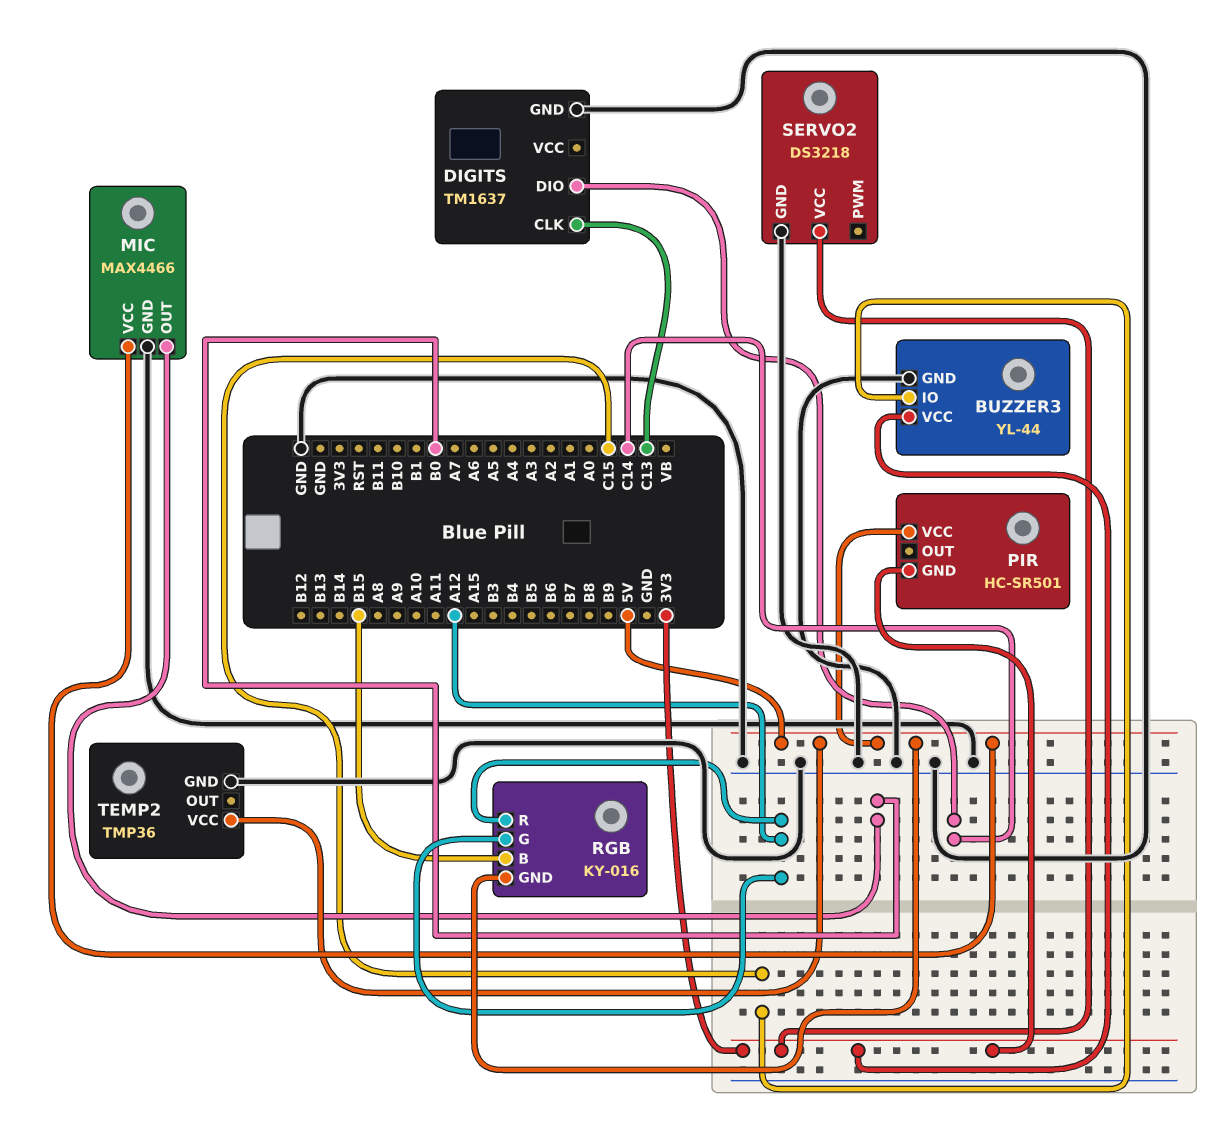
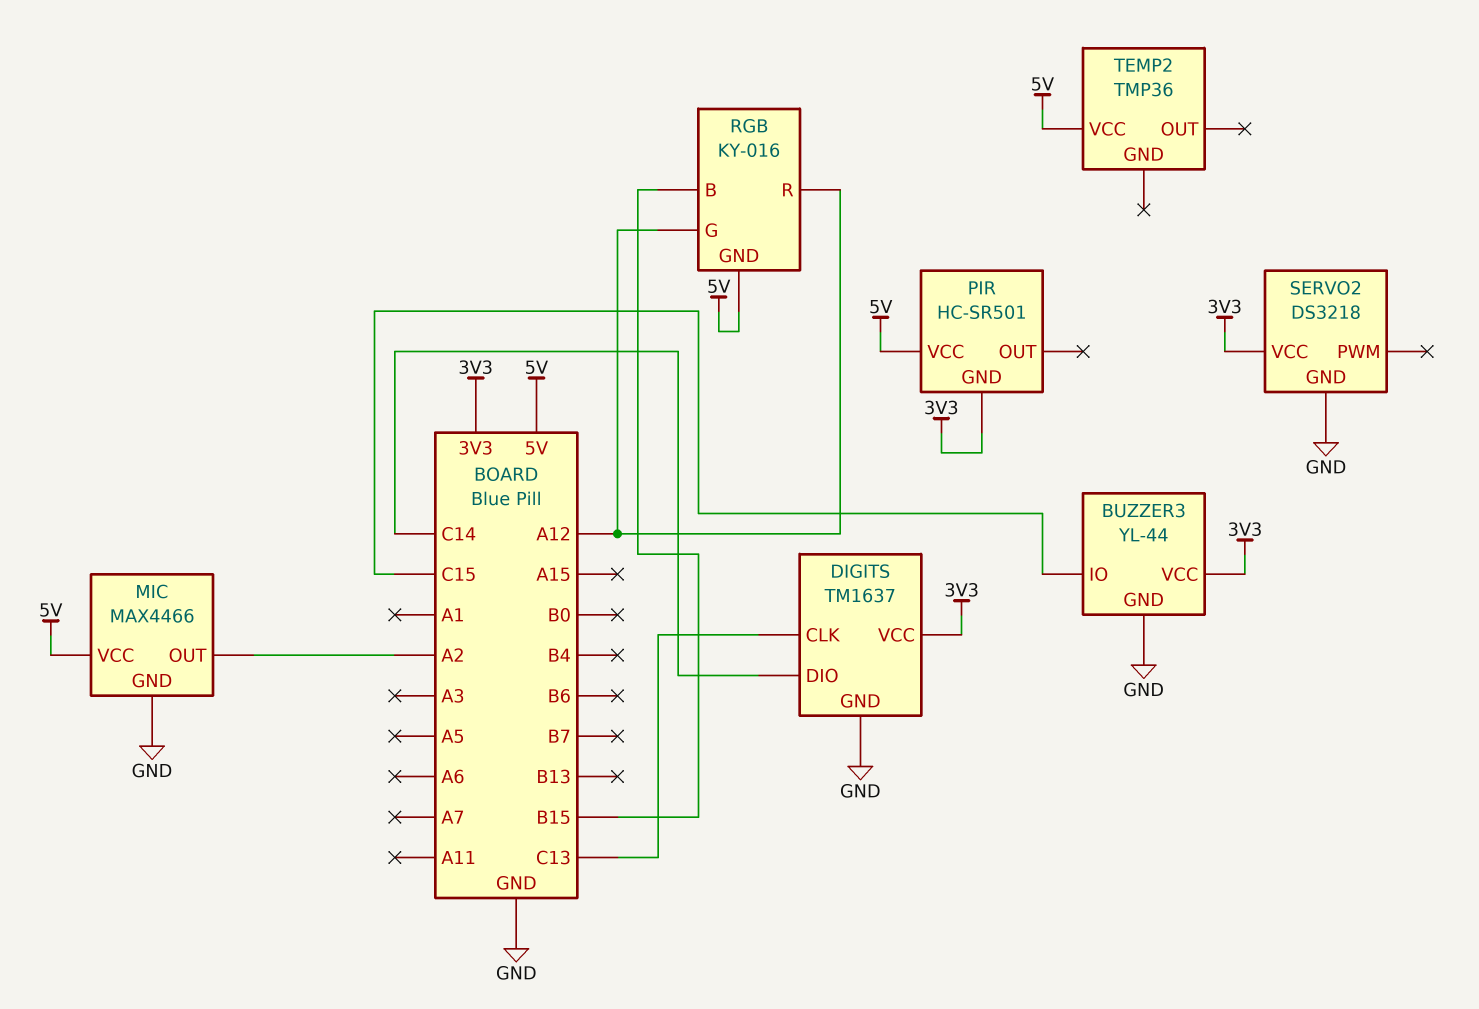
DIGITS pin VCC: none -> 3V3
MIC pin OUT: B0 -> A2
TEMP2 pin GND: GND -> none

